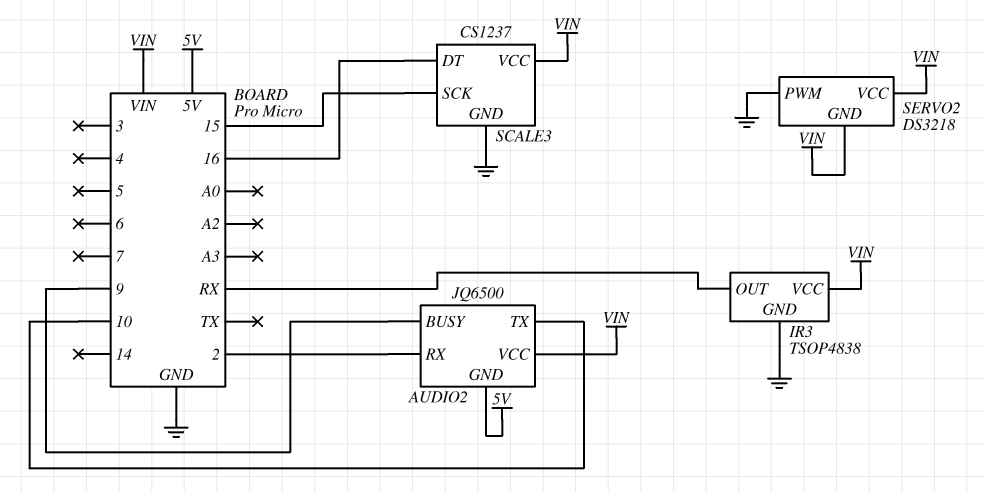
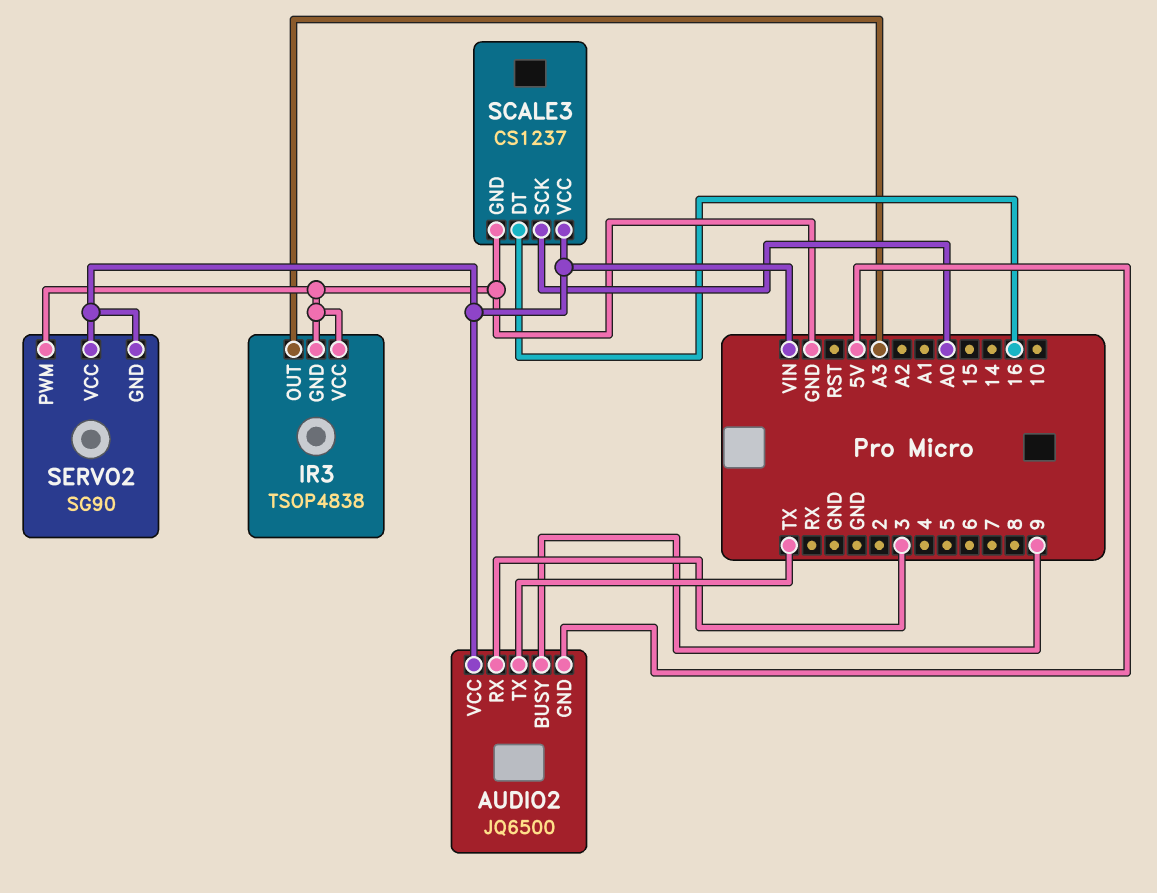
AUDIO2 pin RX: 2 -> 3
AUDIO2 pin TX: 10 -> TX
IR3 pin OUT: RX -> A3
IR3 pin VCC: VIN -> GND
SCALE3 pin SCK: 15 -> A0
SERVO2: DS3218 -> SG90

